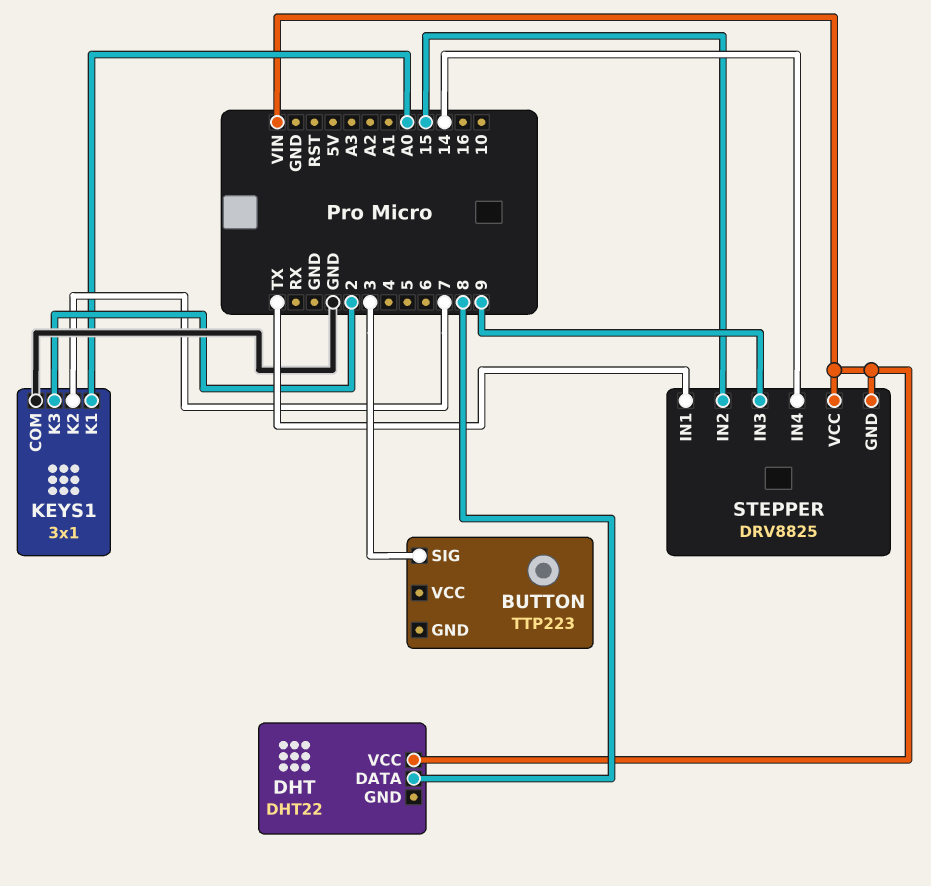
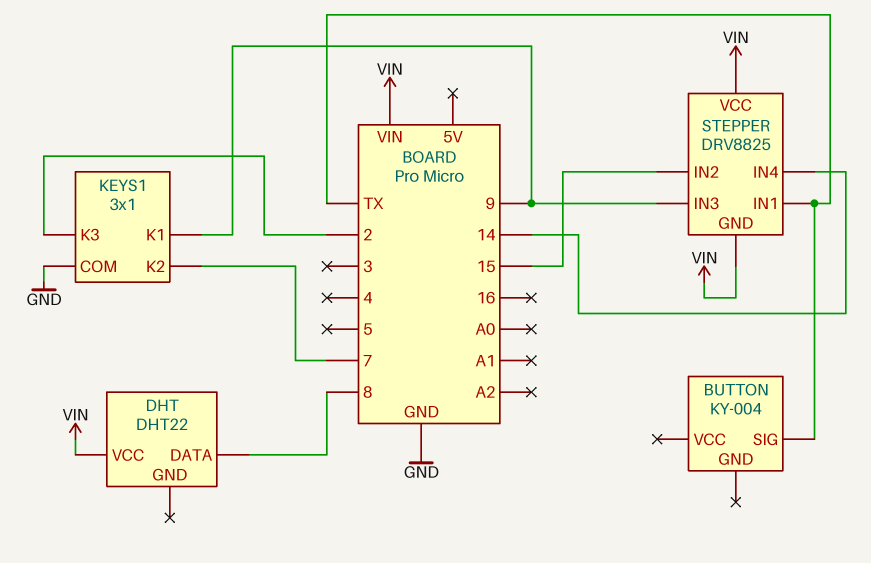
BUTTON: TTP223 -> KY-004
BUTTON pin SIG: 3 -> TX
KEYS1 pin K1: A0 -> 9

